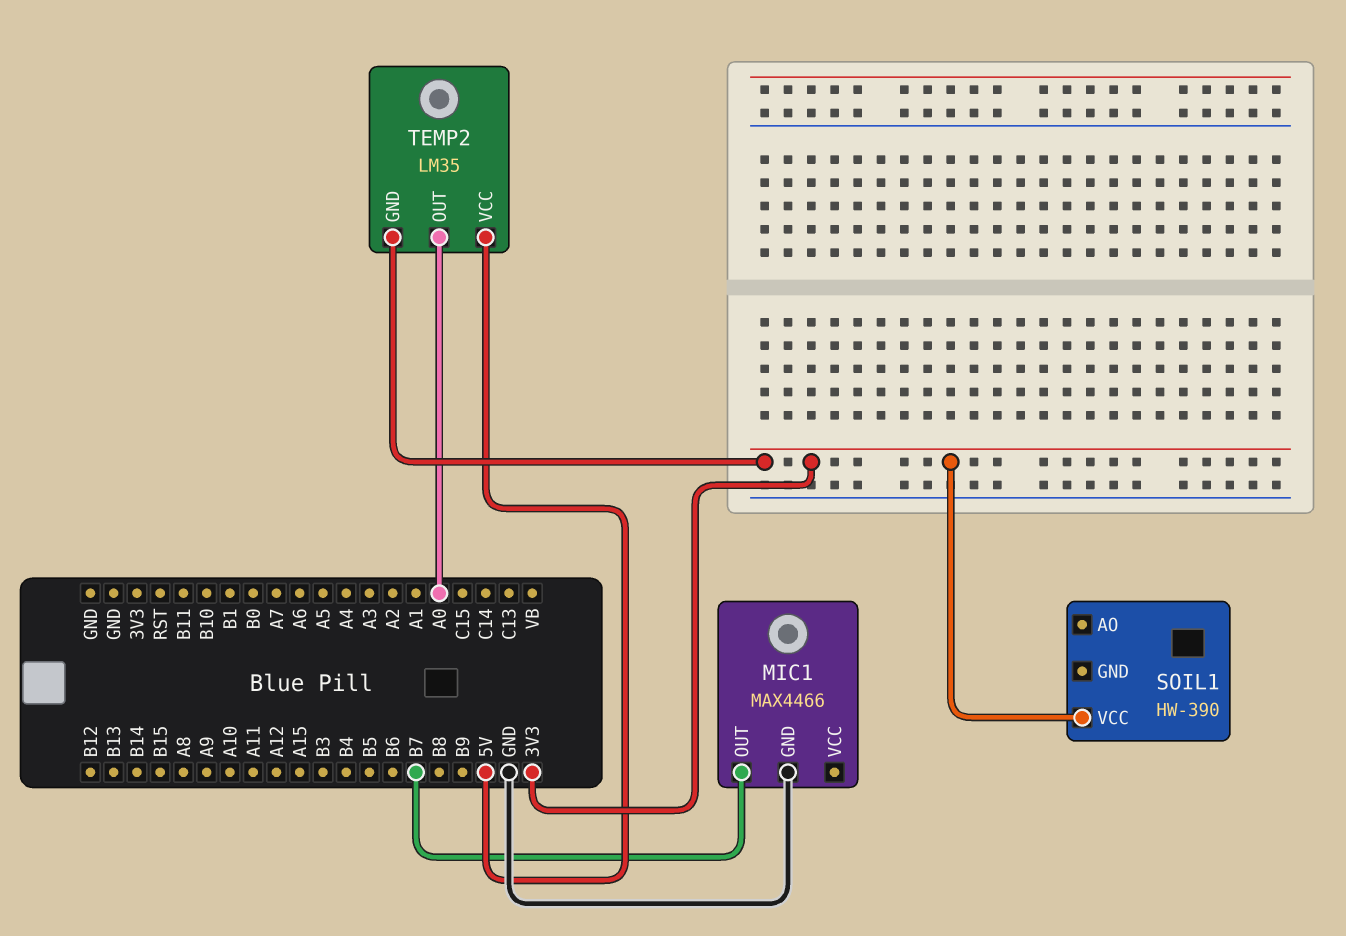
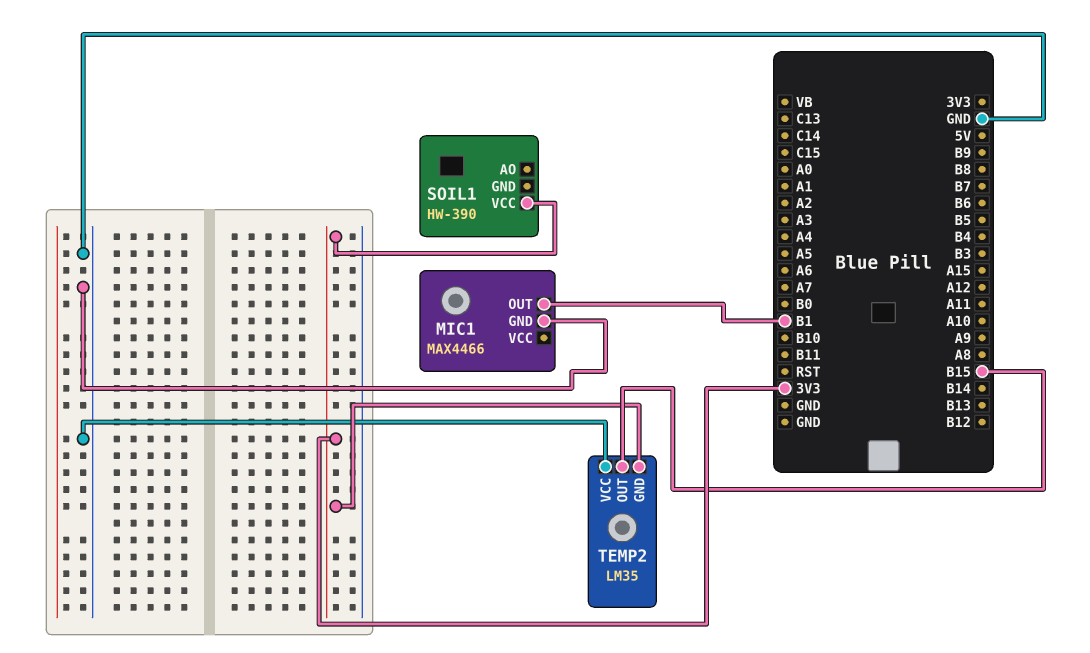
MIC1 pin OUT: B7 -> B1
TEMP2 pin OUT: A0 -> B15
TEMP2 pin VCC: 5V -> GND

